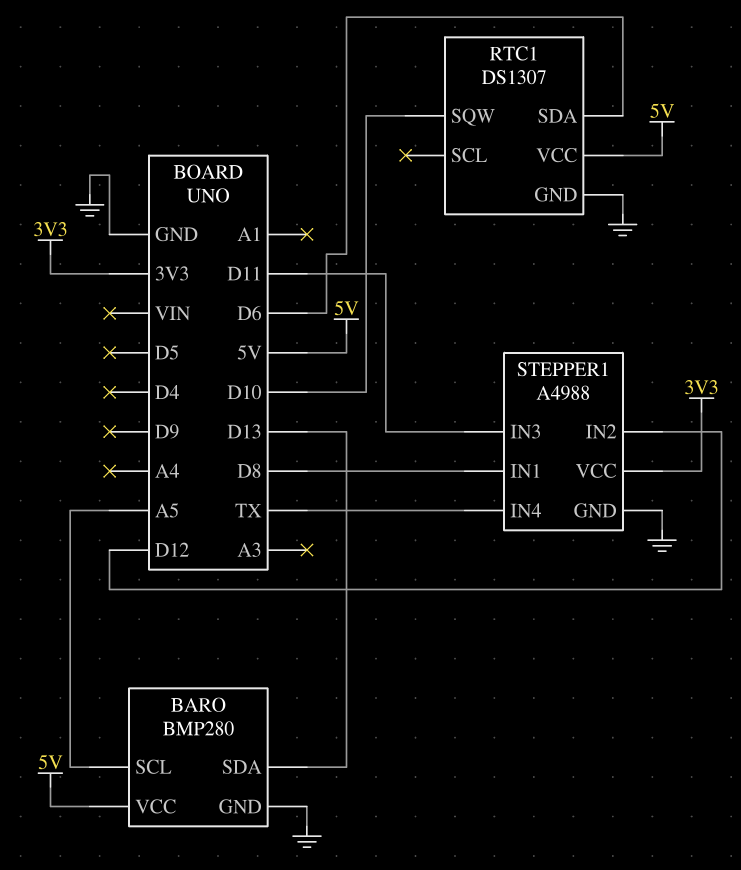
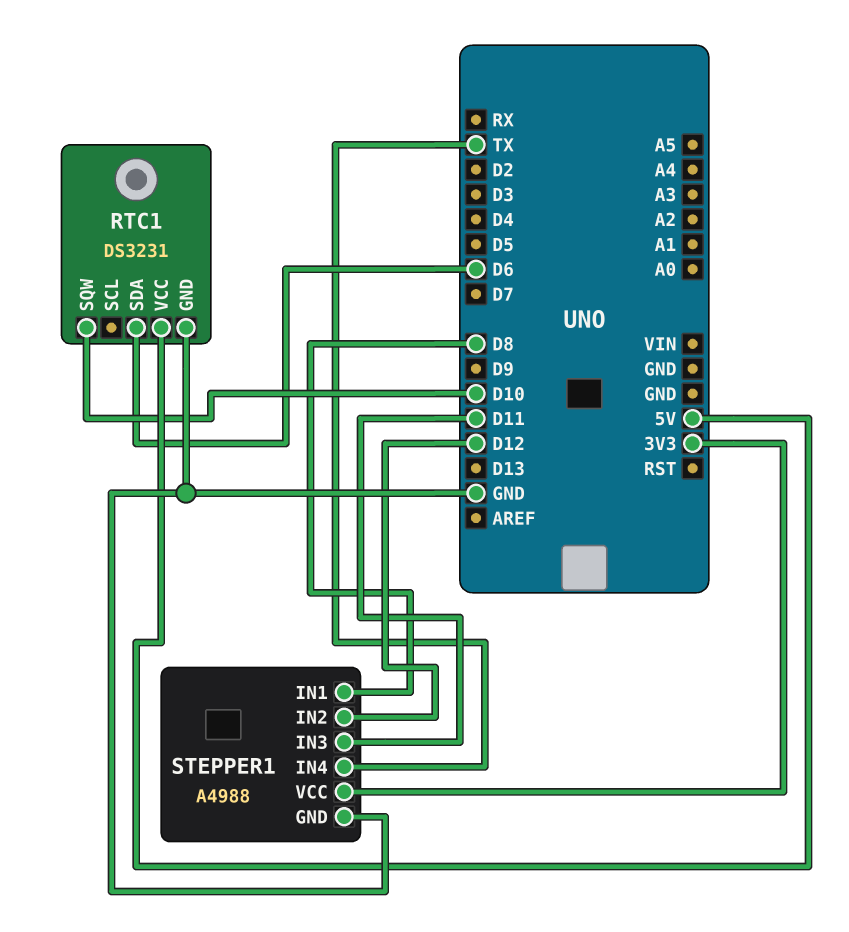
BARO: BMP280 -> none
BARO pin GND: GND -> none
BARO pin SCL: A5 -> none
BARO pin SDA: D13 -> none
BARO pin VCC: 5V -> none
RTC1: DS1307 -> DS3231

